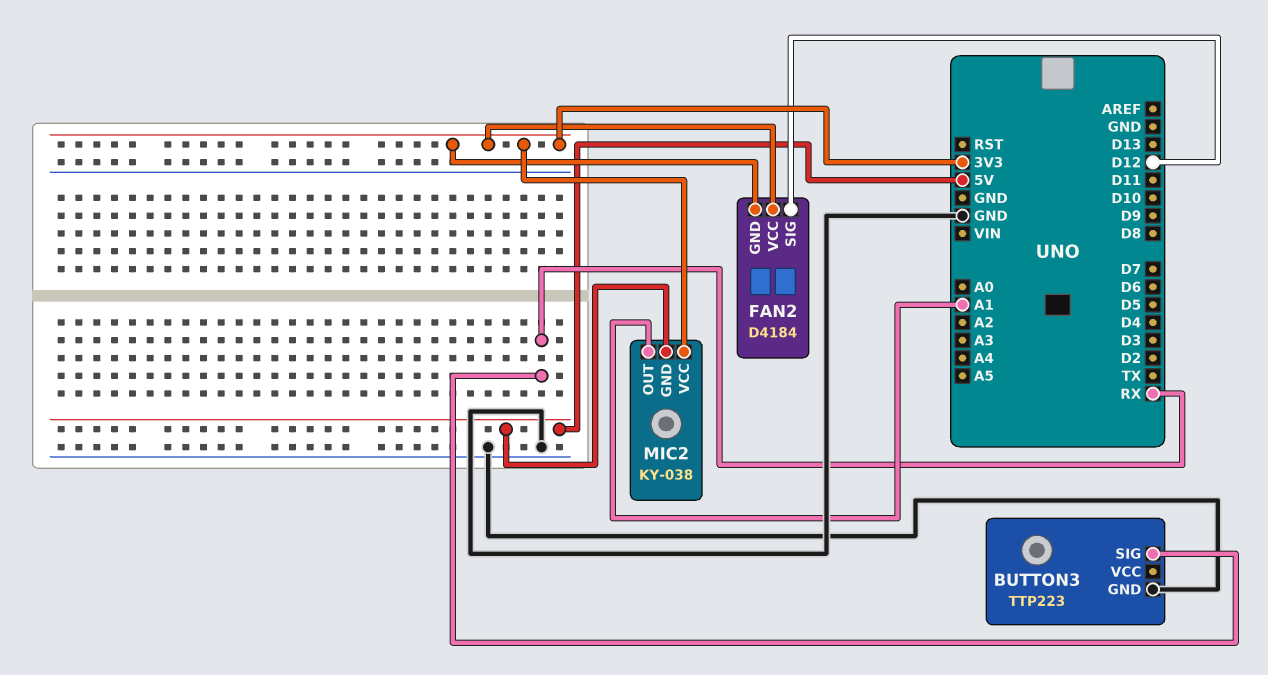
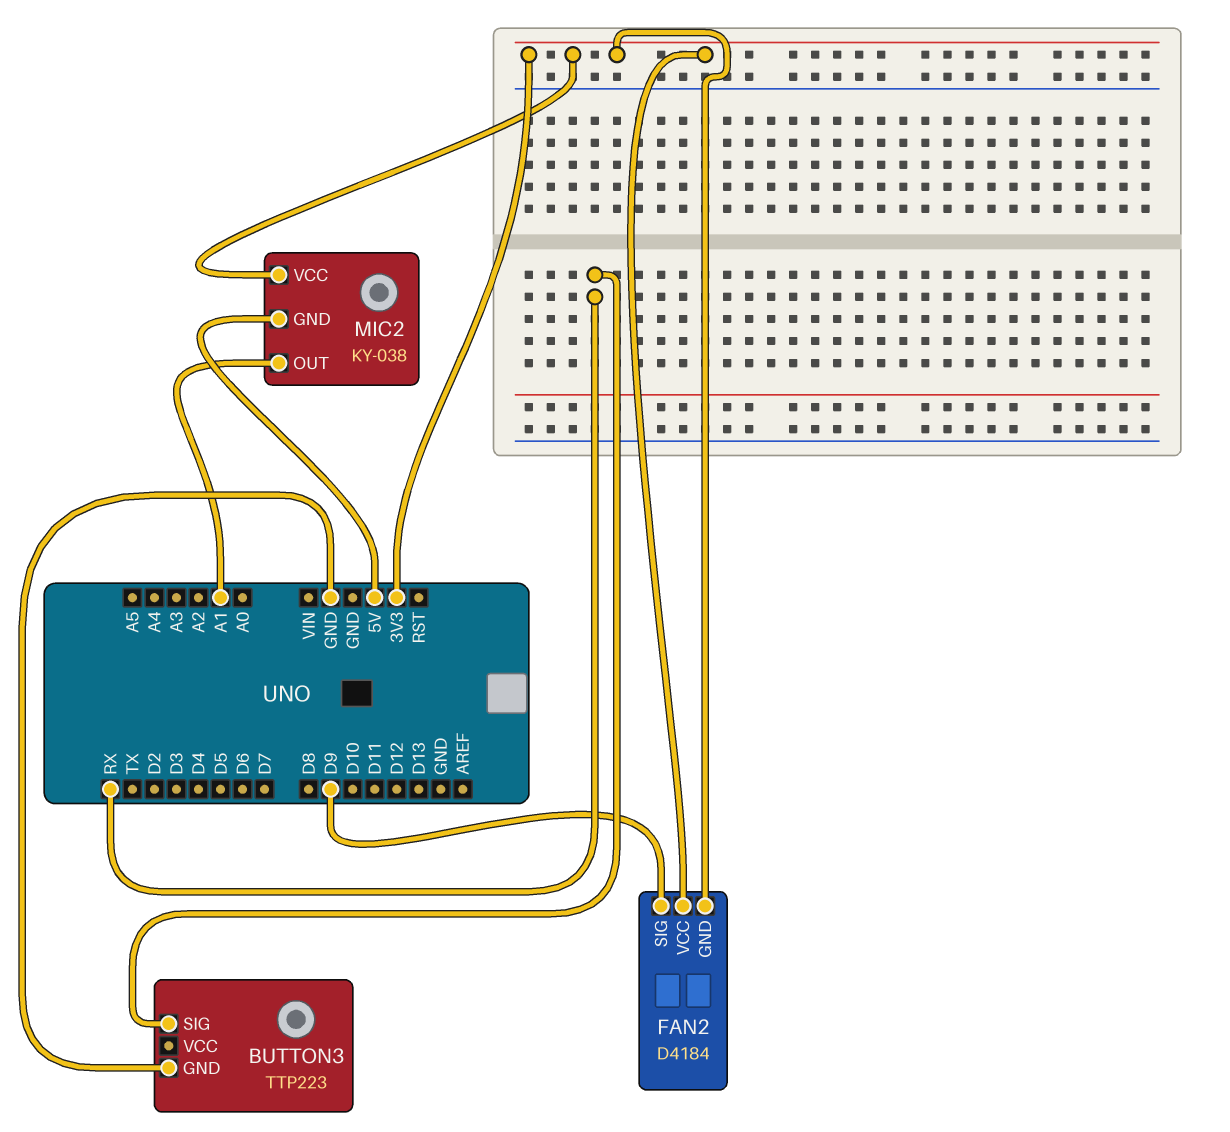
FAN2 pin SIG: D12 -> D9

